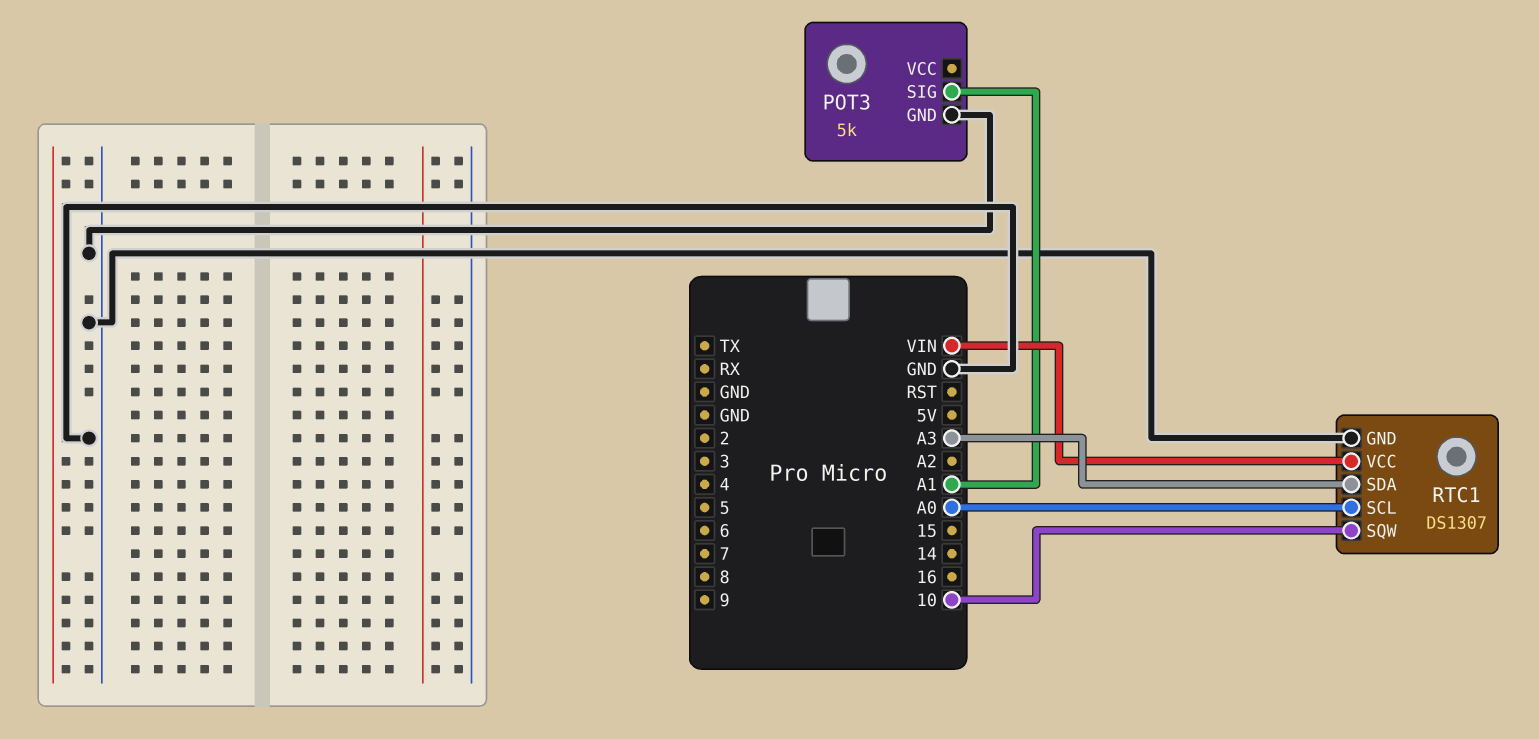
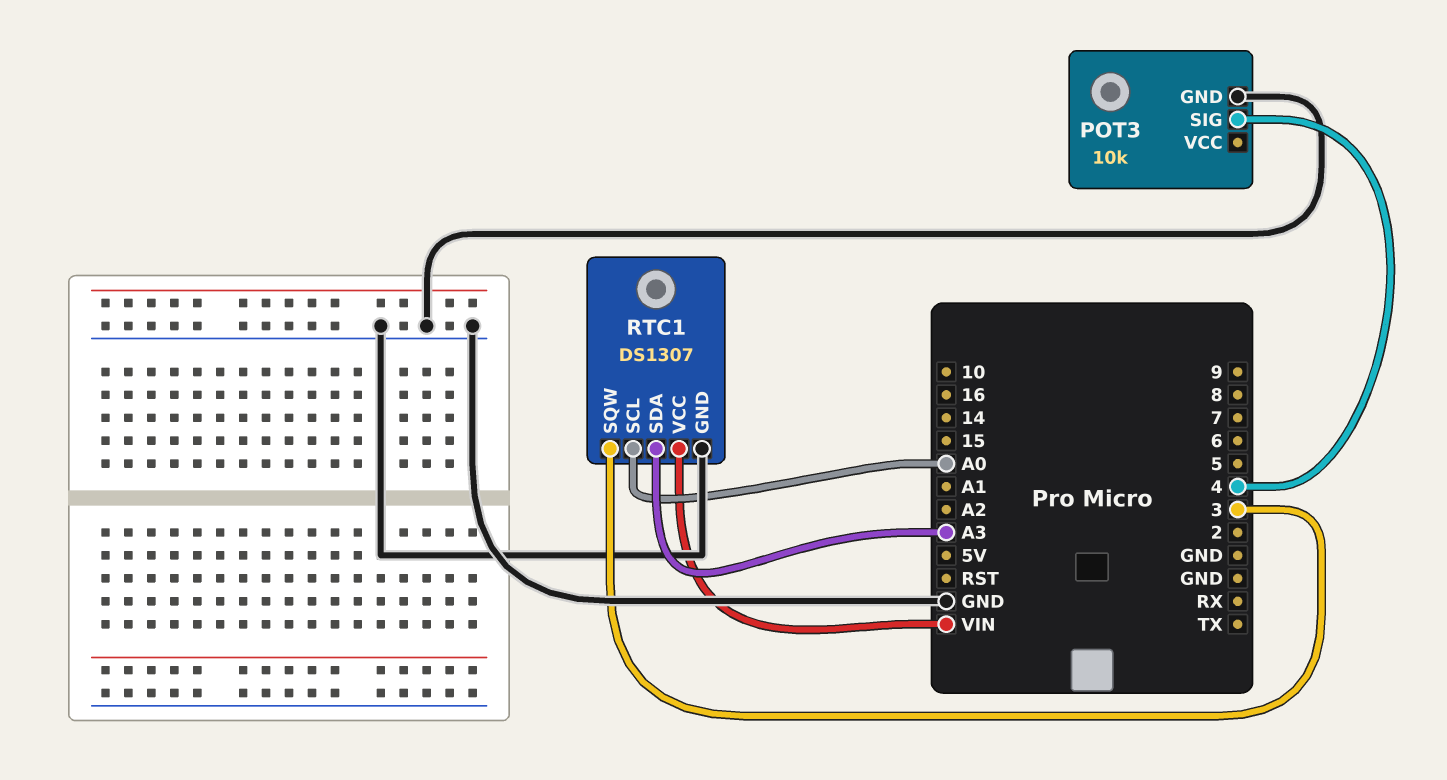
POT3: 5k -> 10k
POT3 pin SIG: A1 -> 4
RTC1 pin SQW: 10 -> 3

